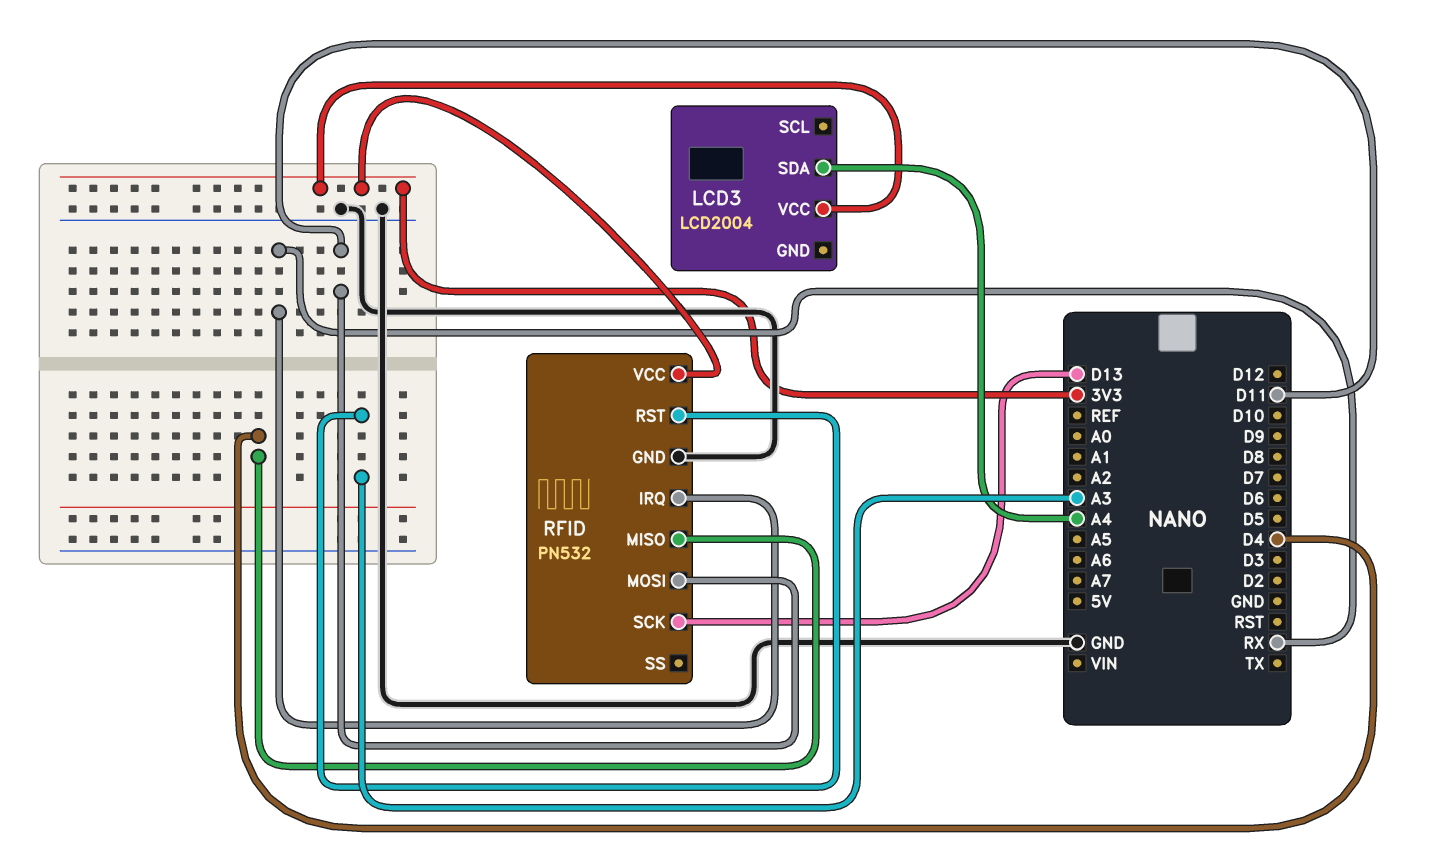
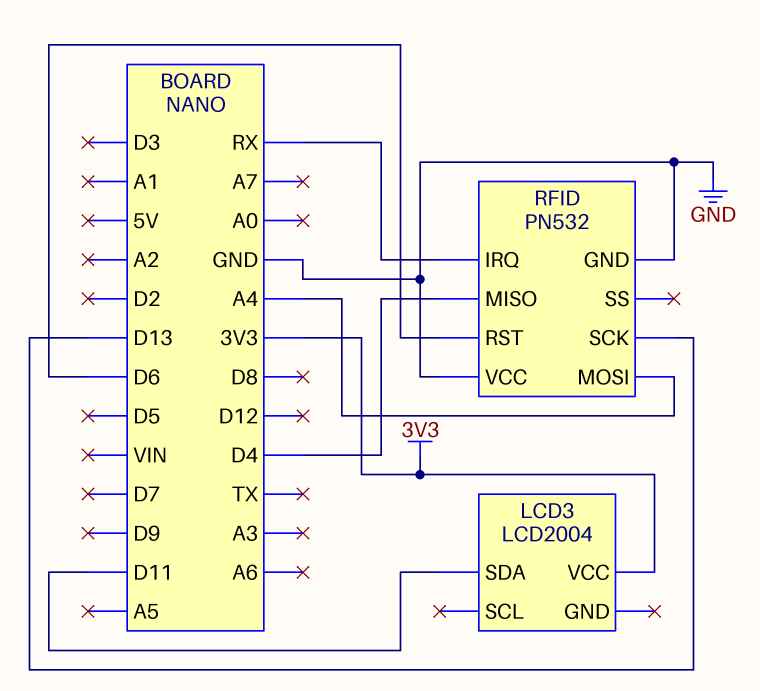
LCD3 pin SDA: A4 -> D11
RFID pin MOSI: D11 -> A4
RFID pin RST: A3 -> D6
RFID pin VCC: 3V3 -> GND

